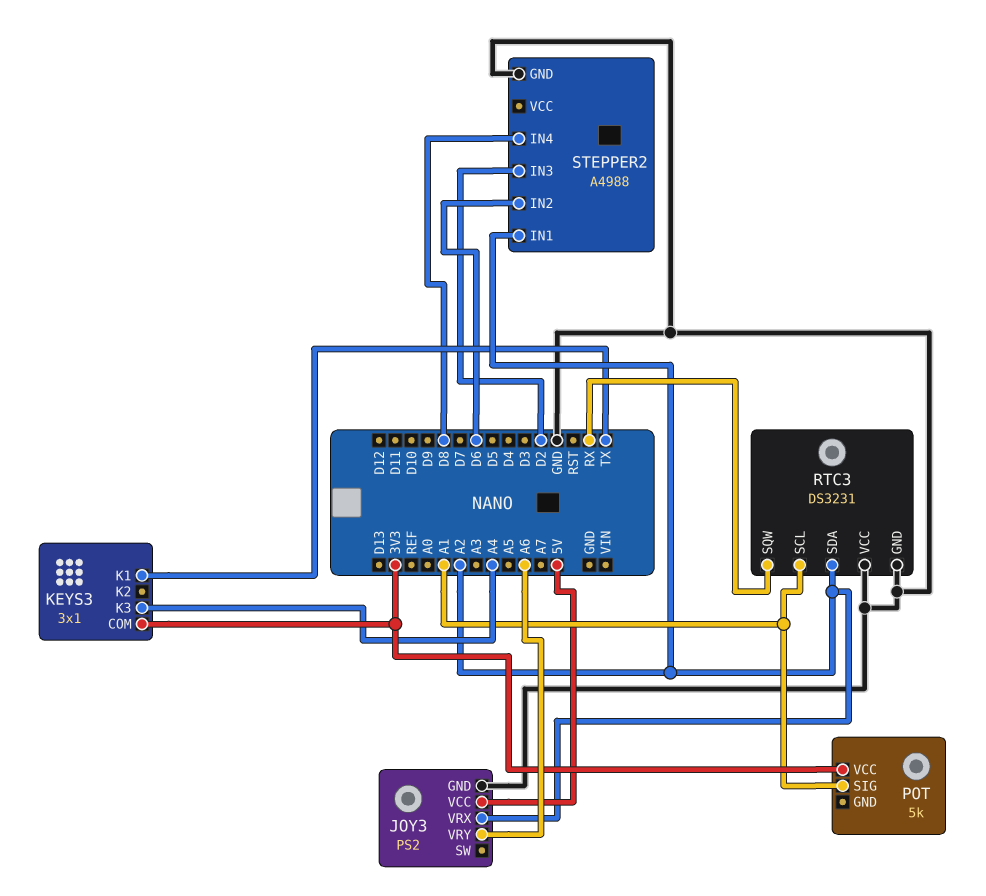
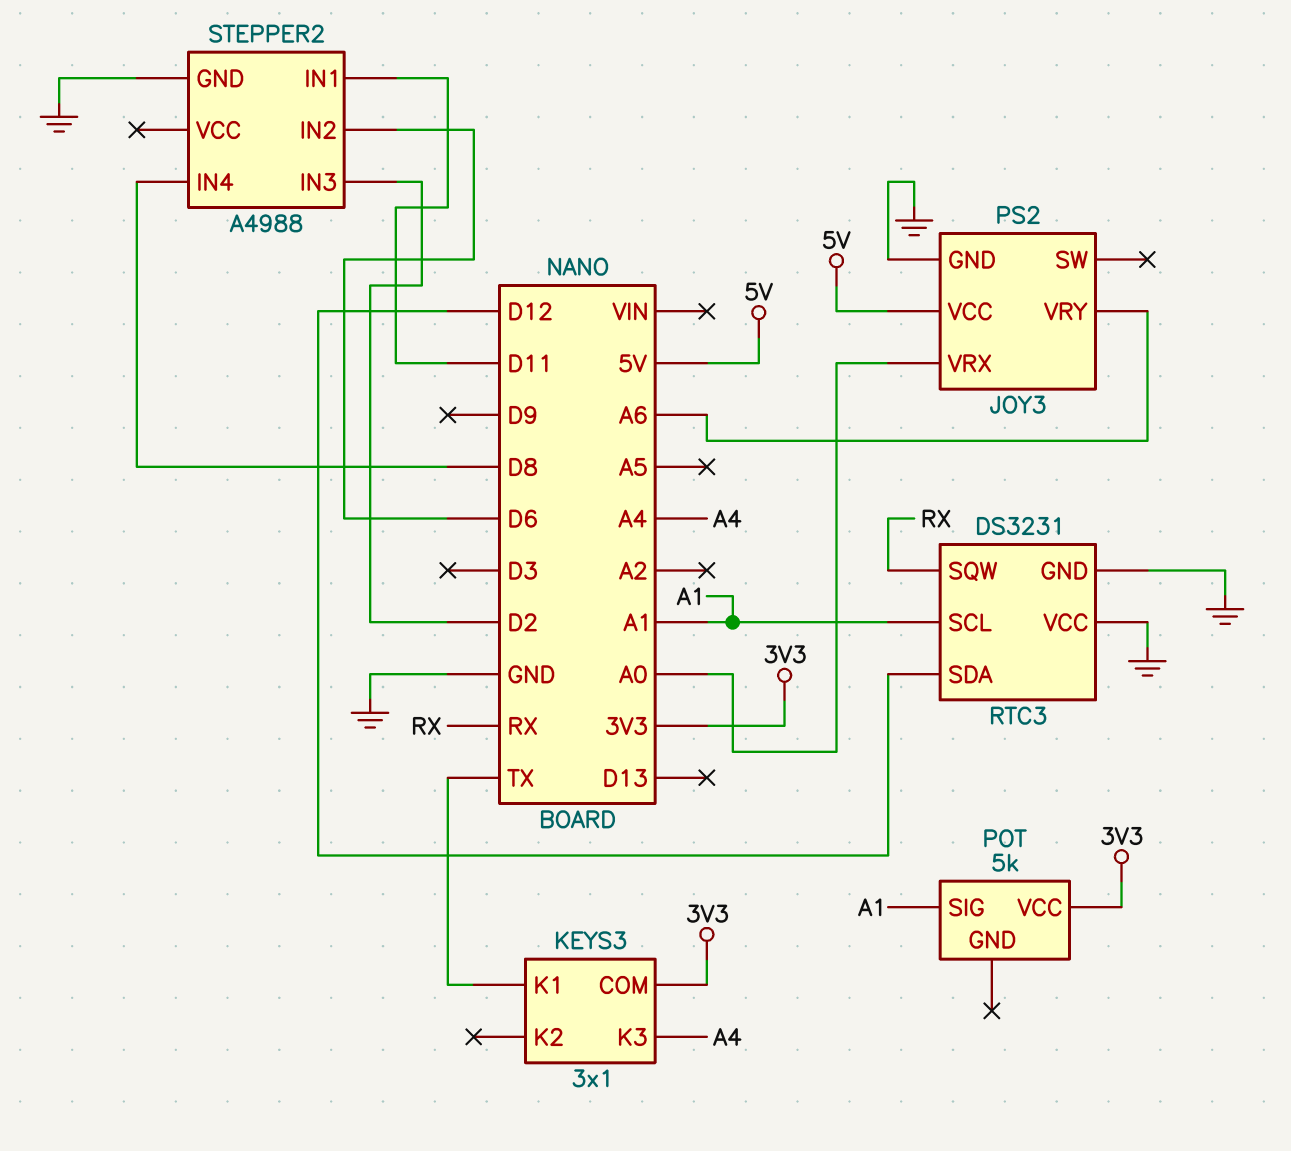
JOY3 pin VRX: A2 -> A0
RTC3 pin SDA: A2 -> D12
STEPPER2 pin IN1: A2 -> D11

